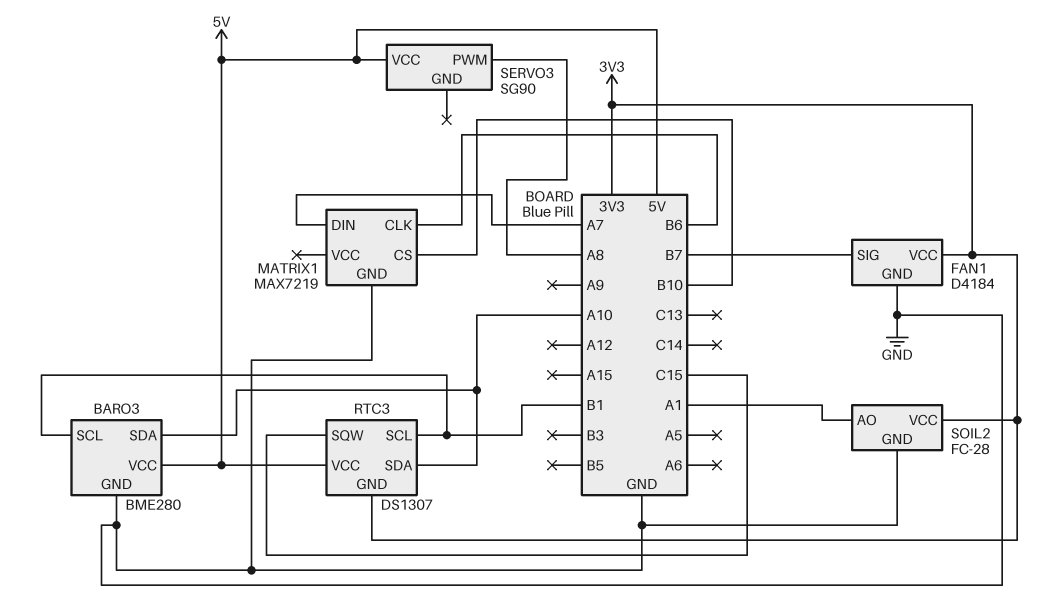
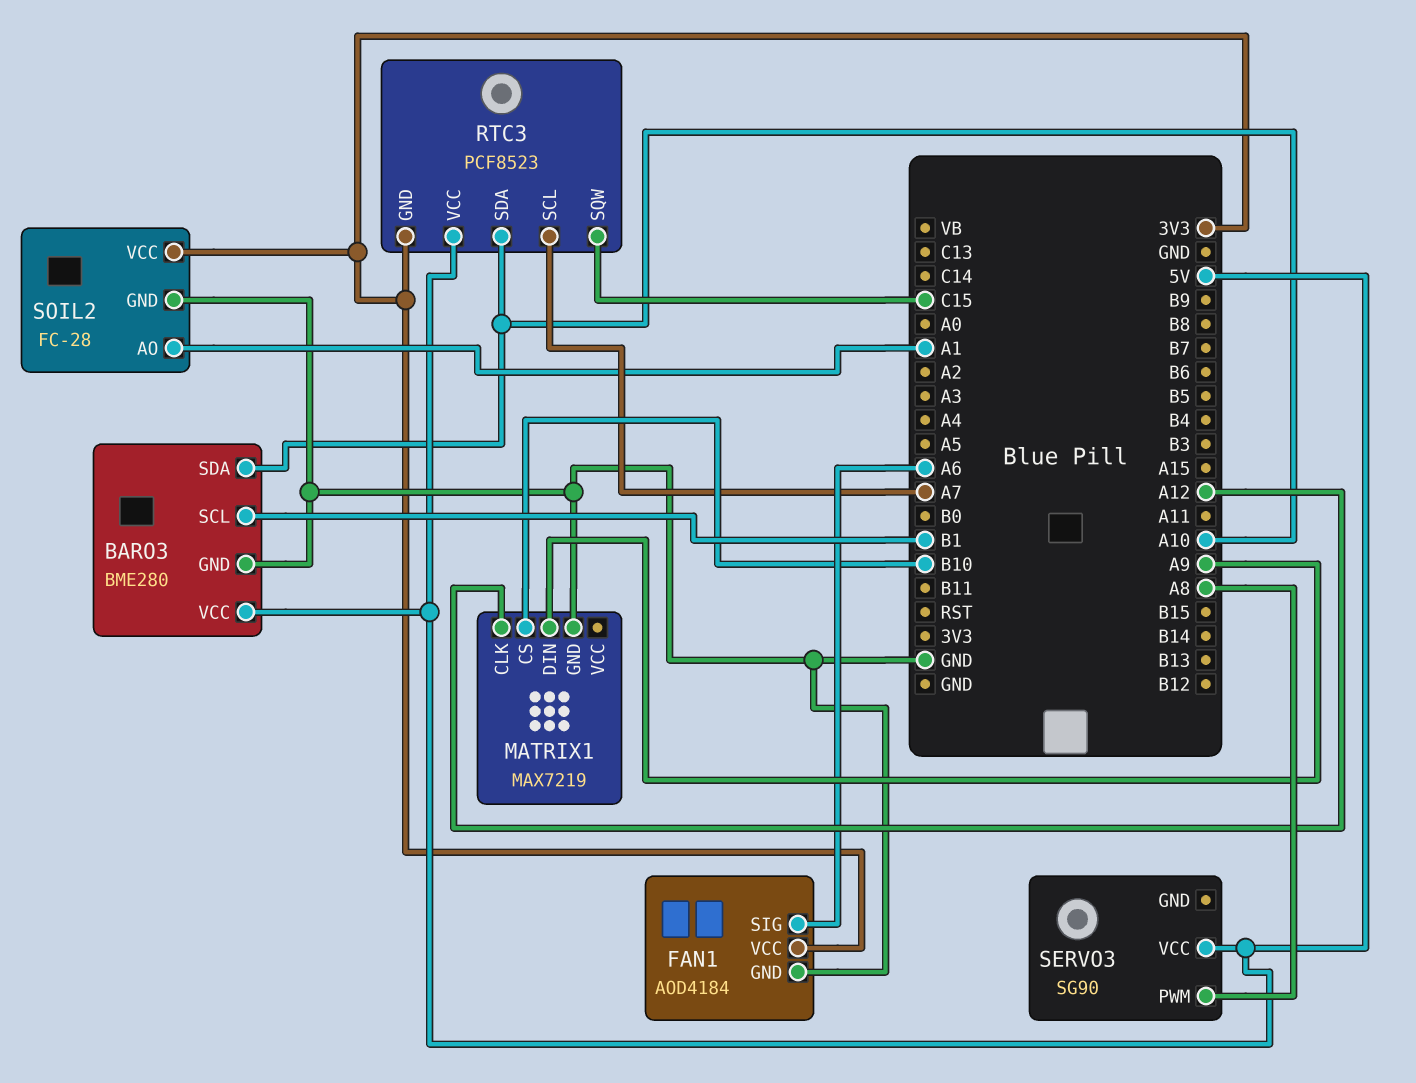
FAN1: D4184 -> AOD4184
FAN1 pin SIG: B7 -> A6
MATRIX1 pin CLK: B6 -> A12
MATRIX1 pin DIN: A7 -> A9
RTC3: DS1307 -> PCF8523
RTC3 pin SCL: B1 -> A7

